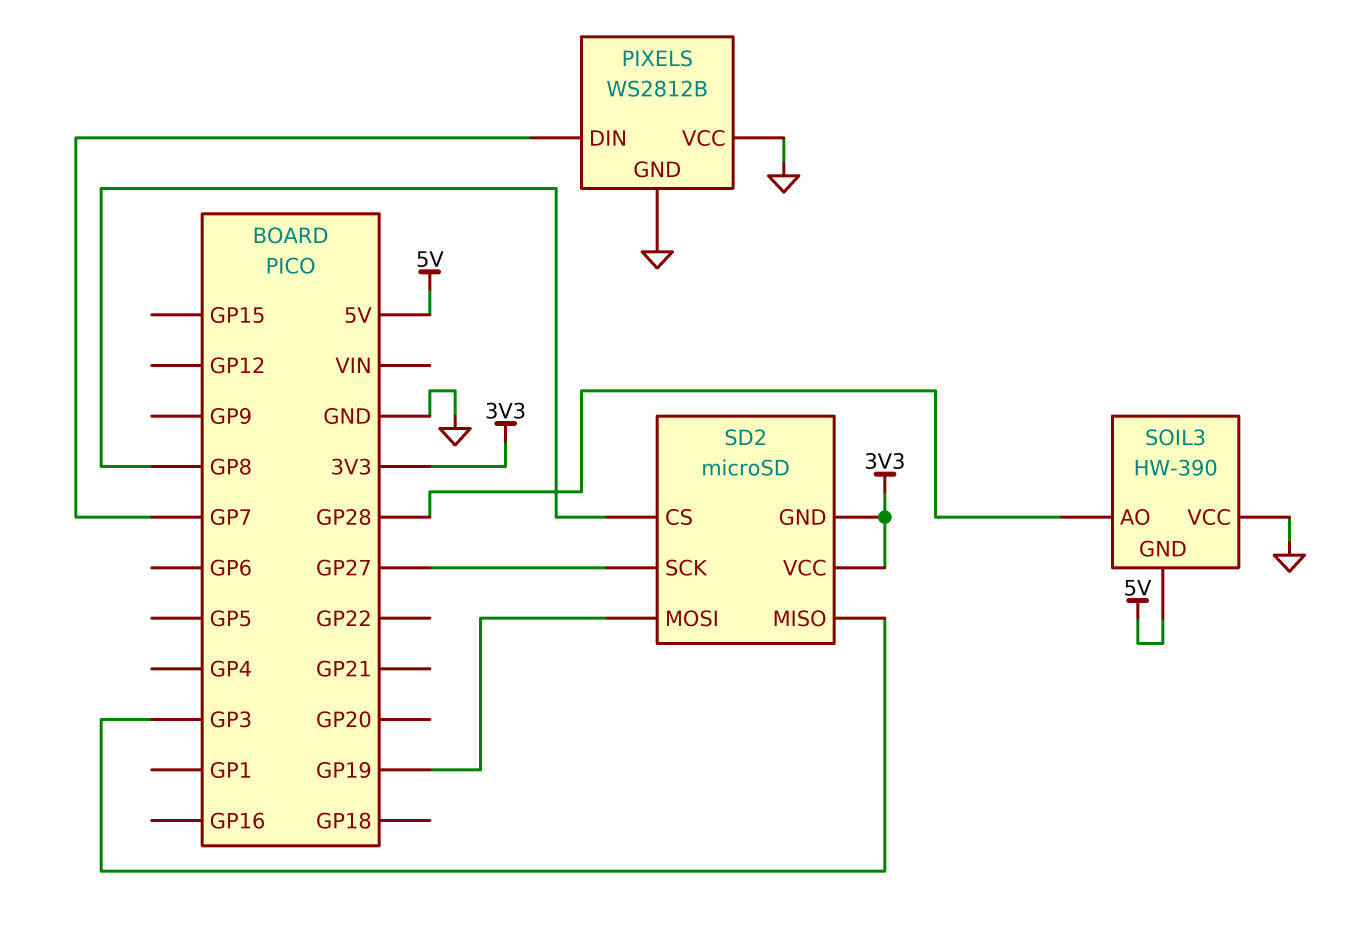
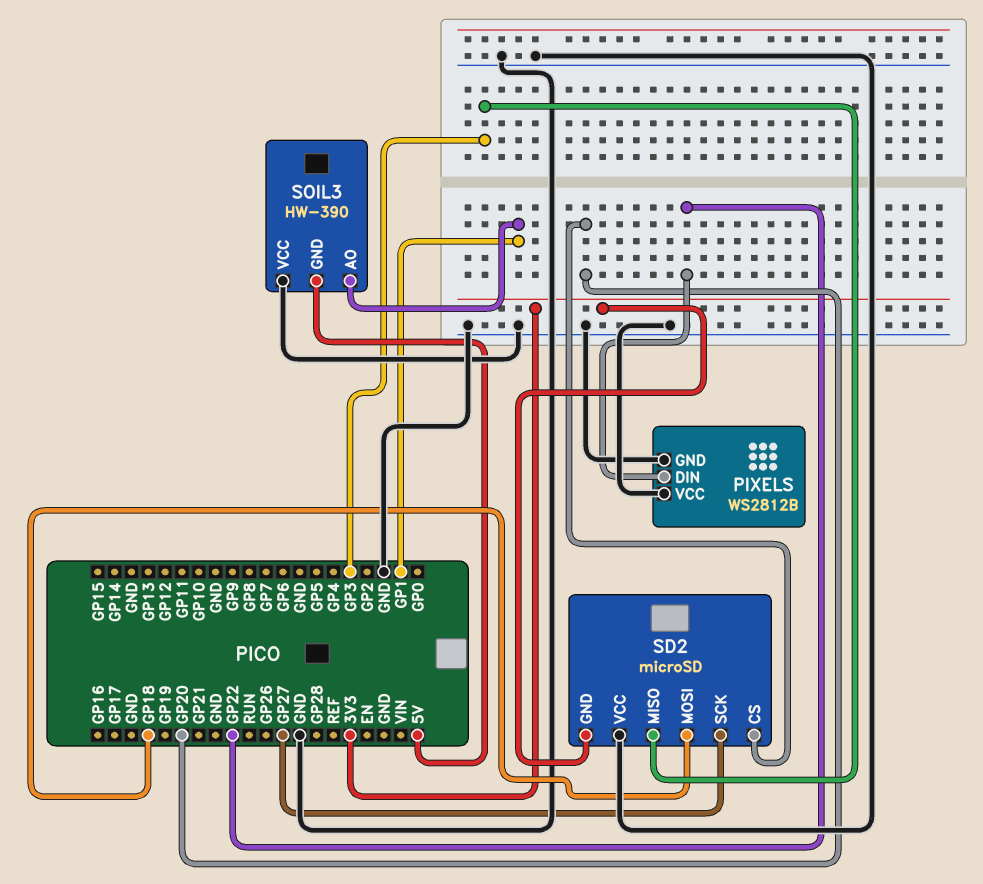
PIXELS pin DIN: GP7 -> GP22
SD2 pin CS: GP8 -> GP20
SD2 pin MOSI: GP19 -> GP18
SD2 pin VCC: 3V3 -> GND
SOIL3 pin AO: GP28 -> GP1

